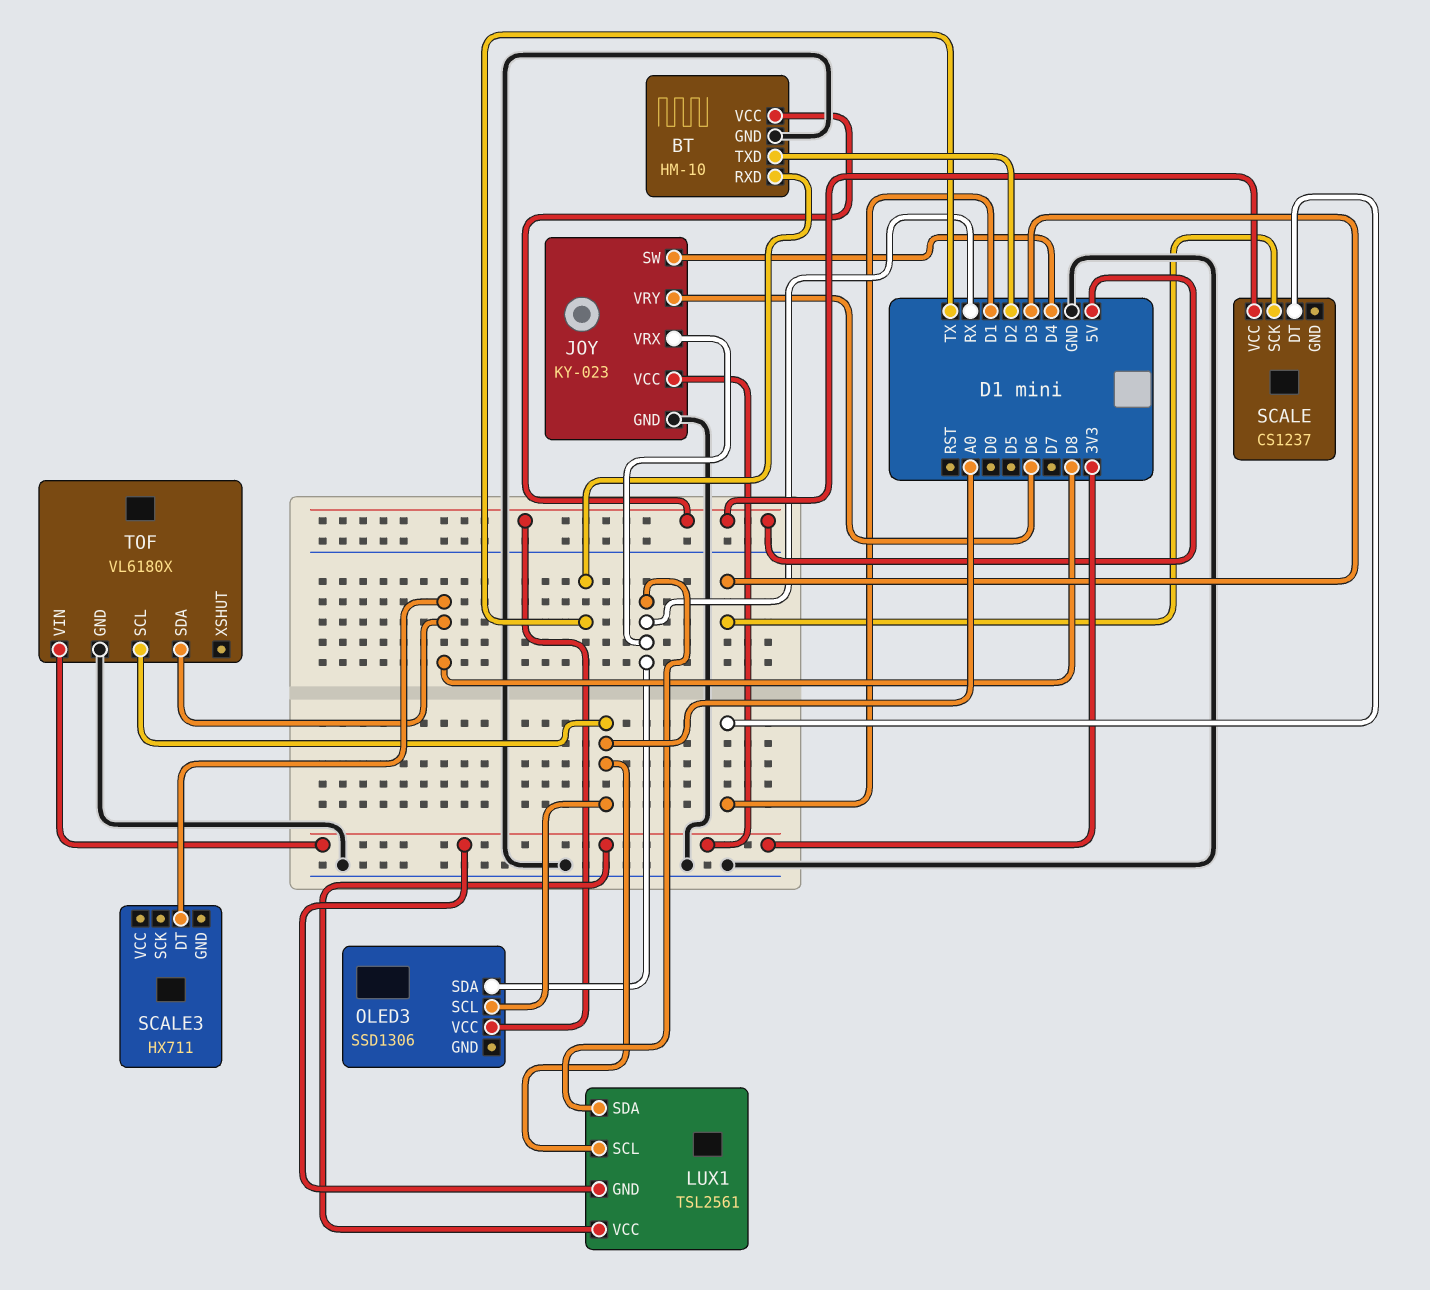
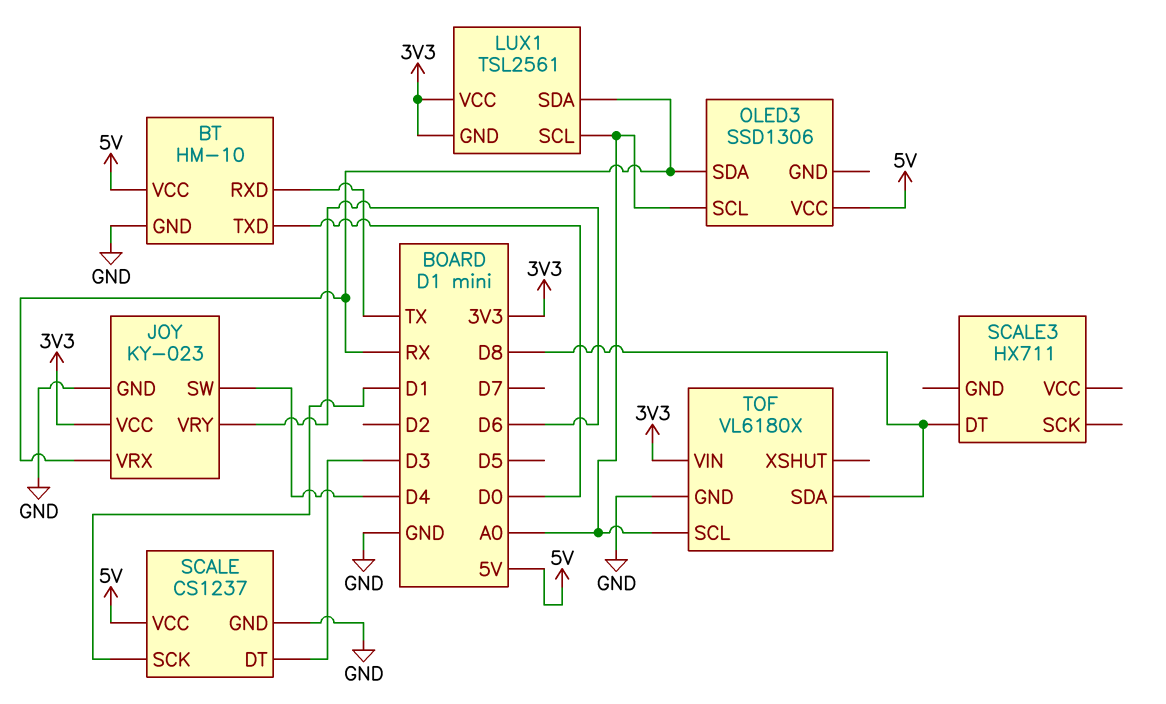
BT pin TXD: D2 -> D0
SCALE pin DT: D1 -> D3
SCALE pin GND: none -> GND
SCALE pin SCK: D3 -> D1

